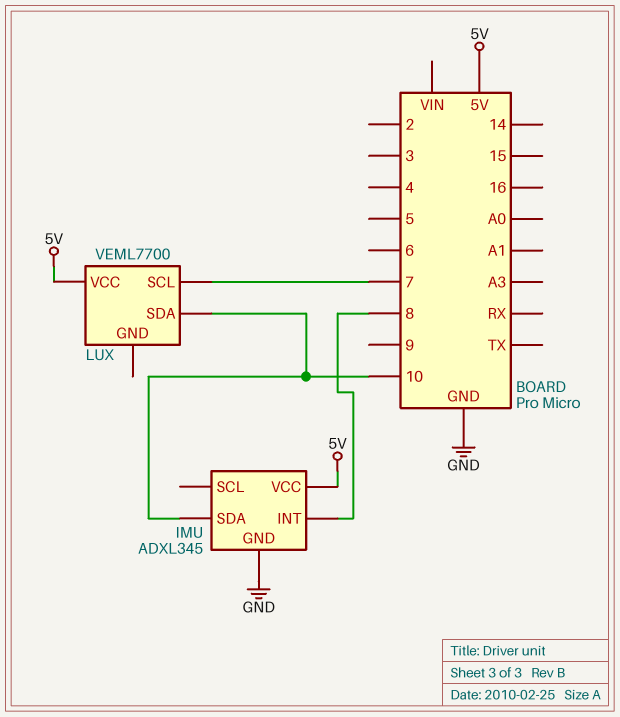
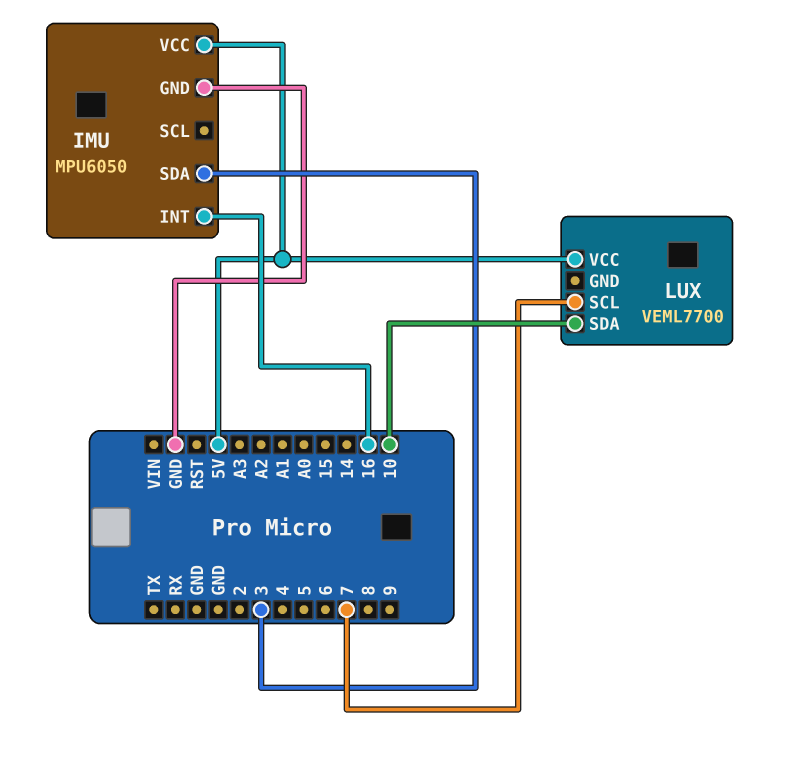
IMU: ADXL345 -> MPU6050
IMU pin INT: 8 -> 16
IMU pin SDA: 10 -> 3

